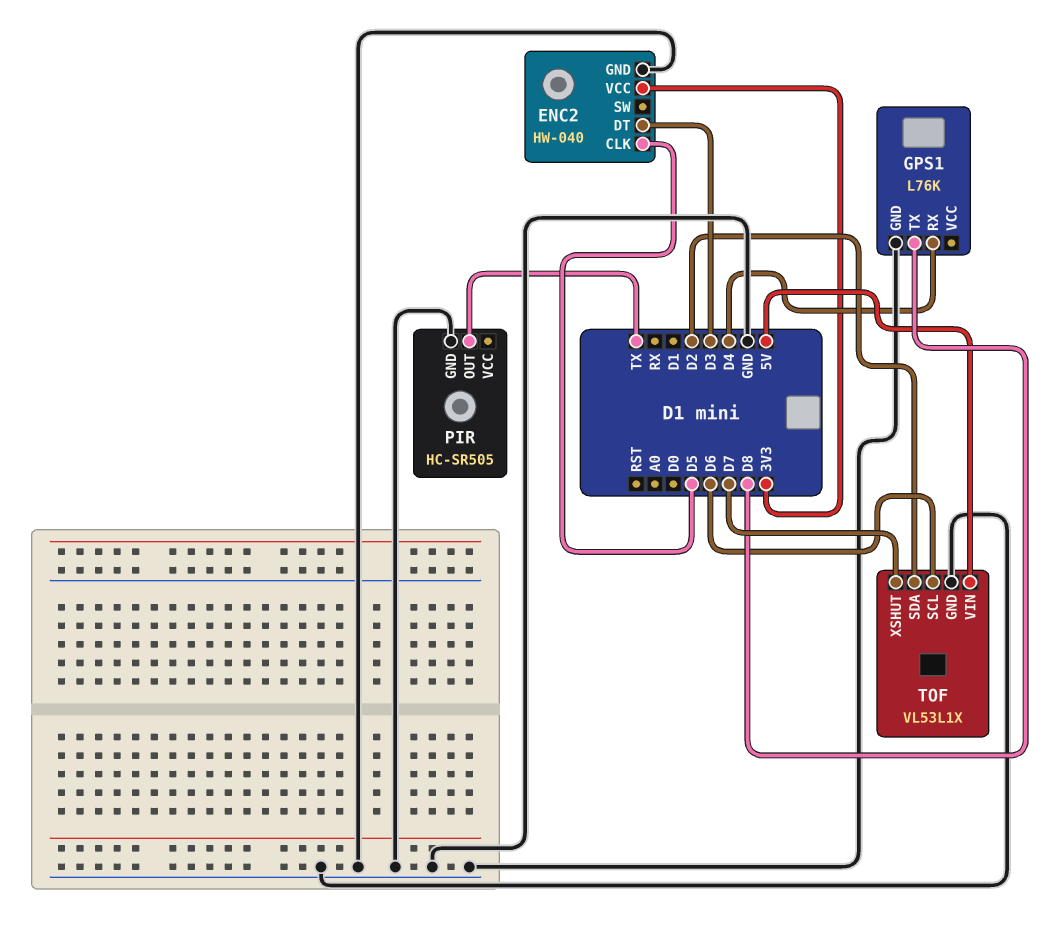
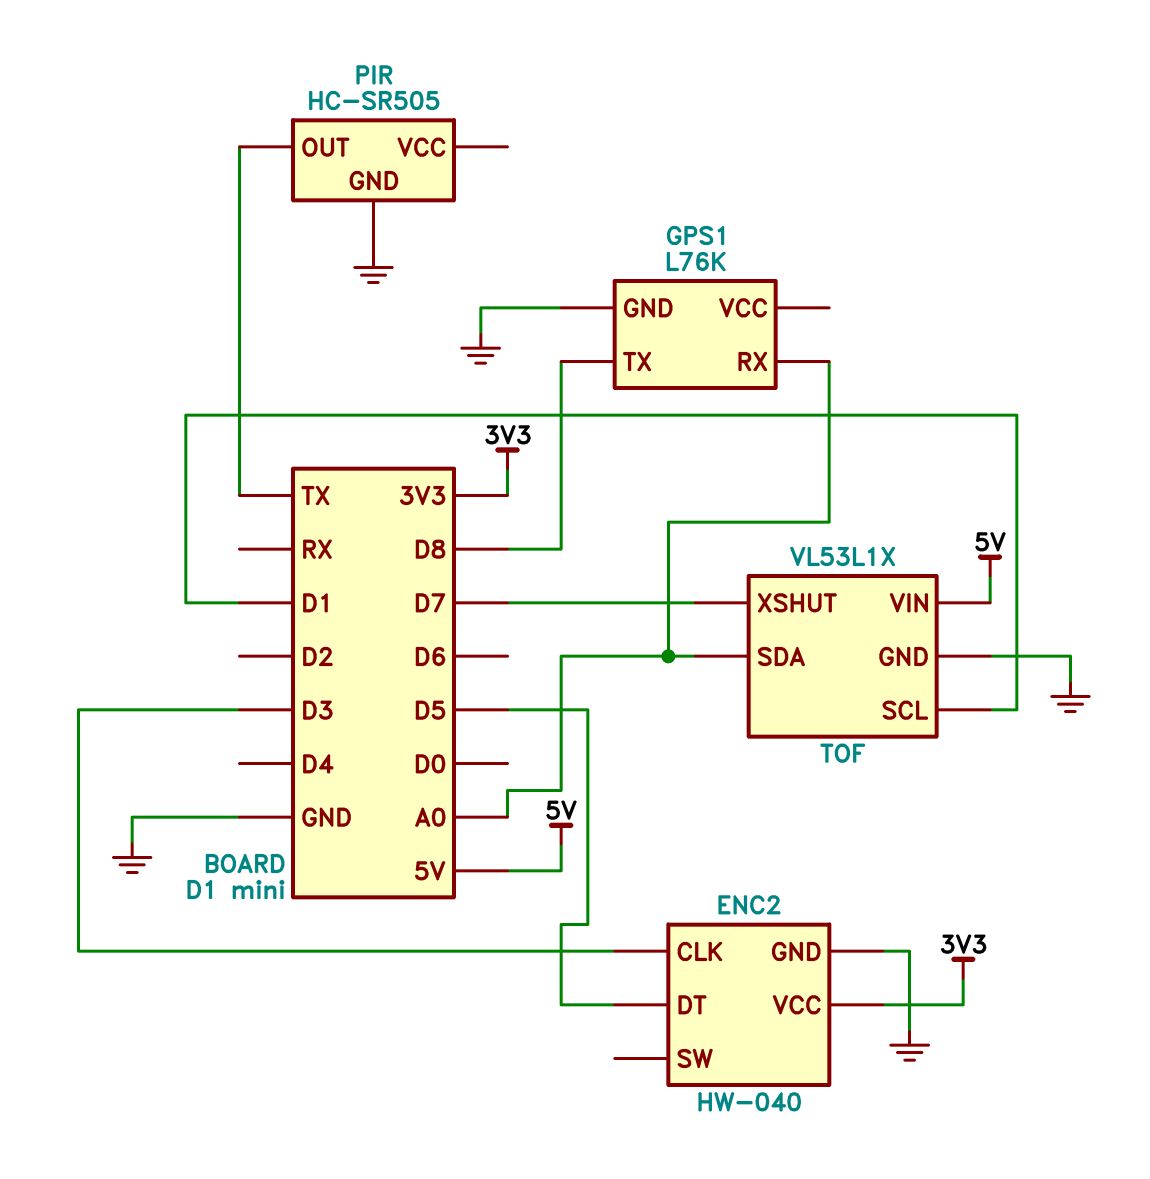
ENC2 pin CLK: D5 -> D3
ENC2 pin DT: D3 -> D5
GPS1 pin RX: D4 -> A0
TOF pin SCL: D6 -> D1
TOF pin SDA: D2 -> A0

